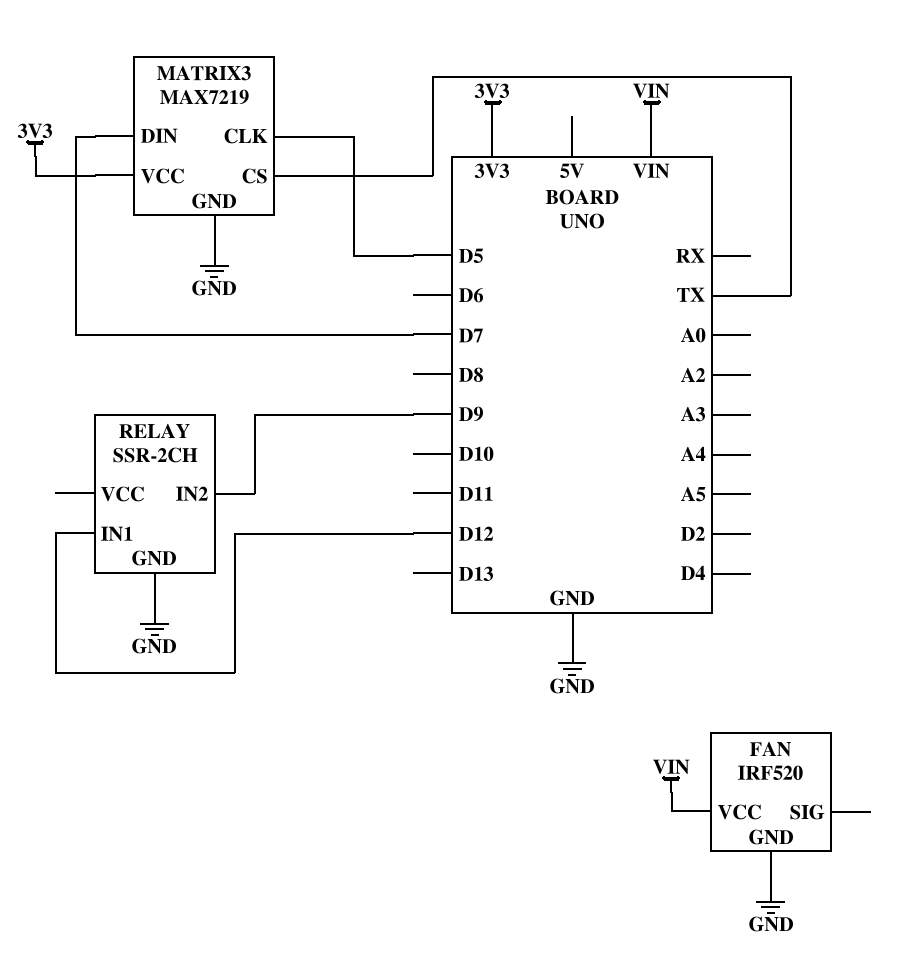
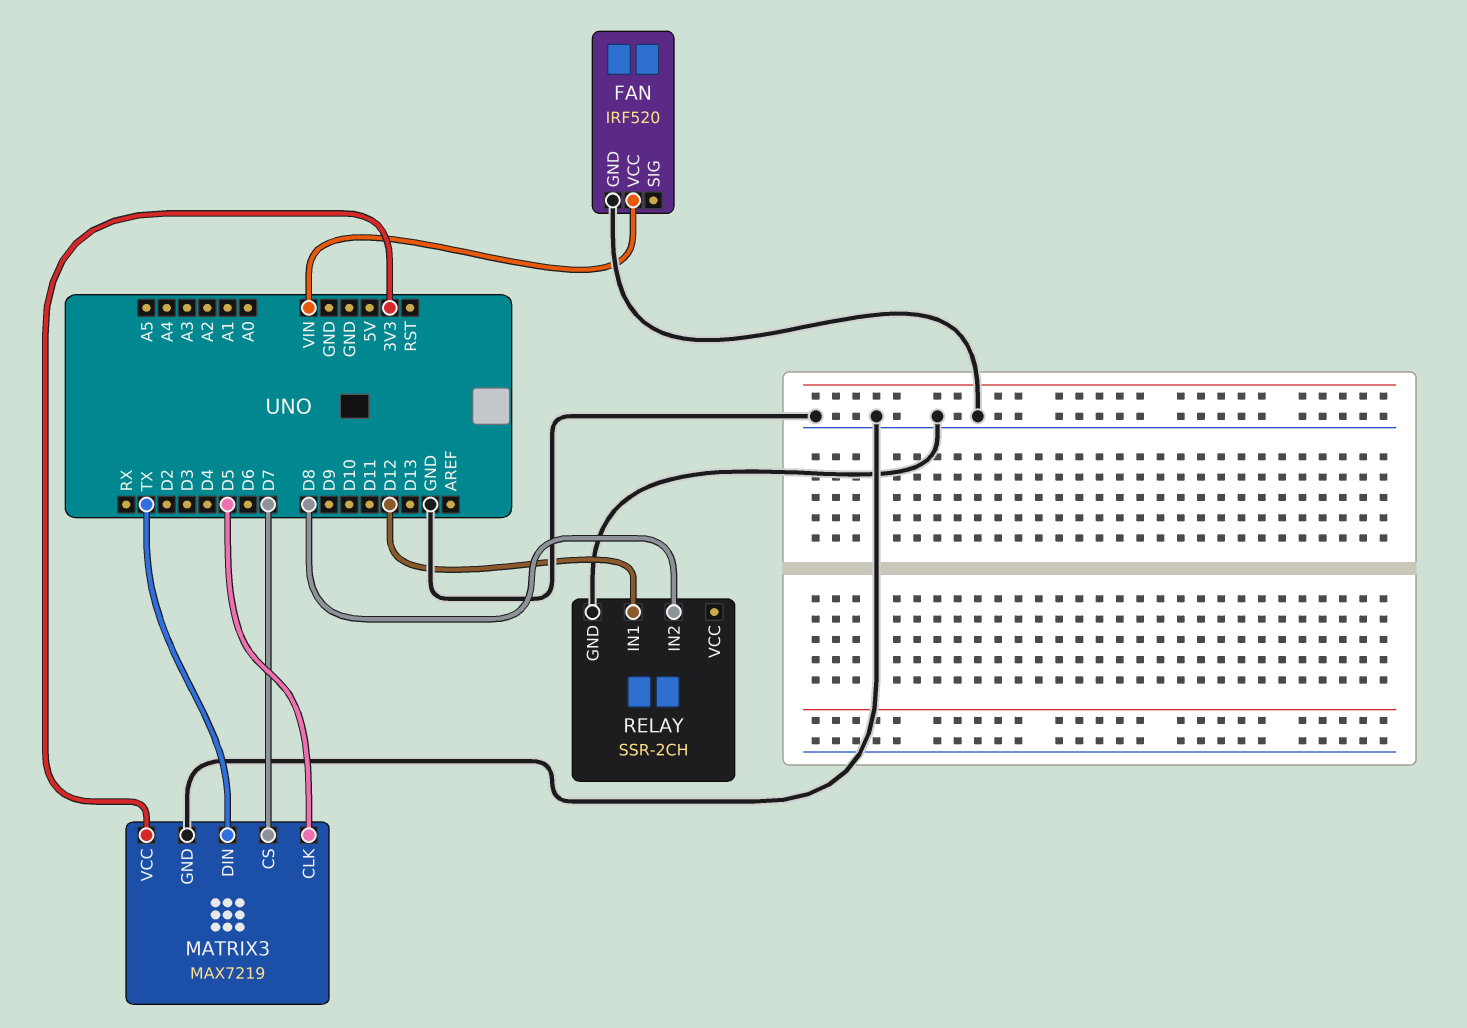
MATRIX3 pin CS: TX -> D7
MATRIX3 pin DIN: D7 -> TX
RELAY pin IN2: D9 -> D8

